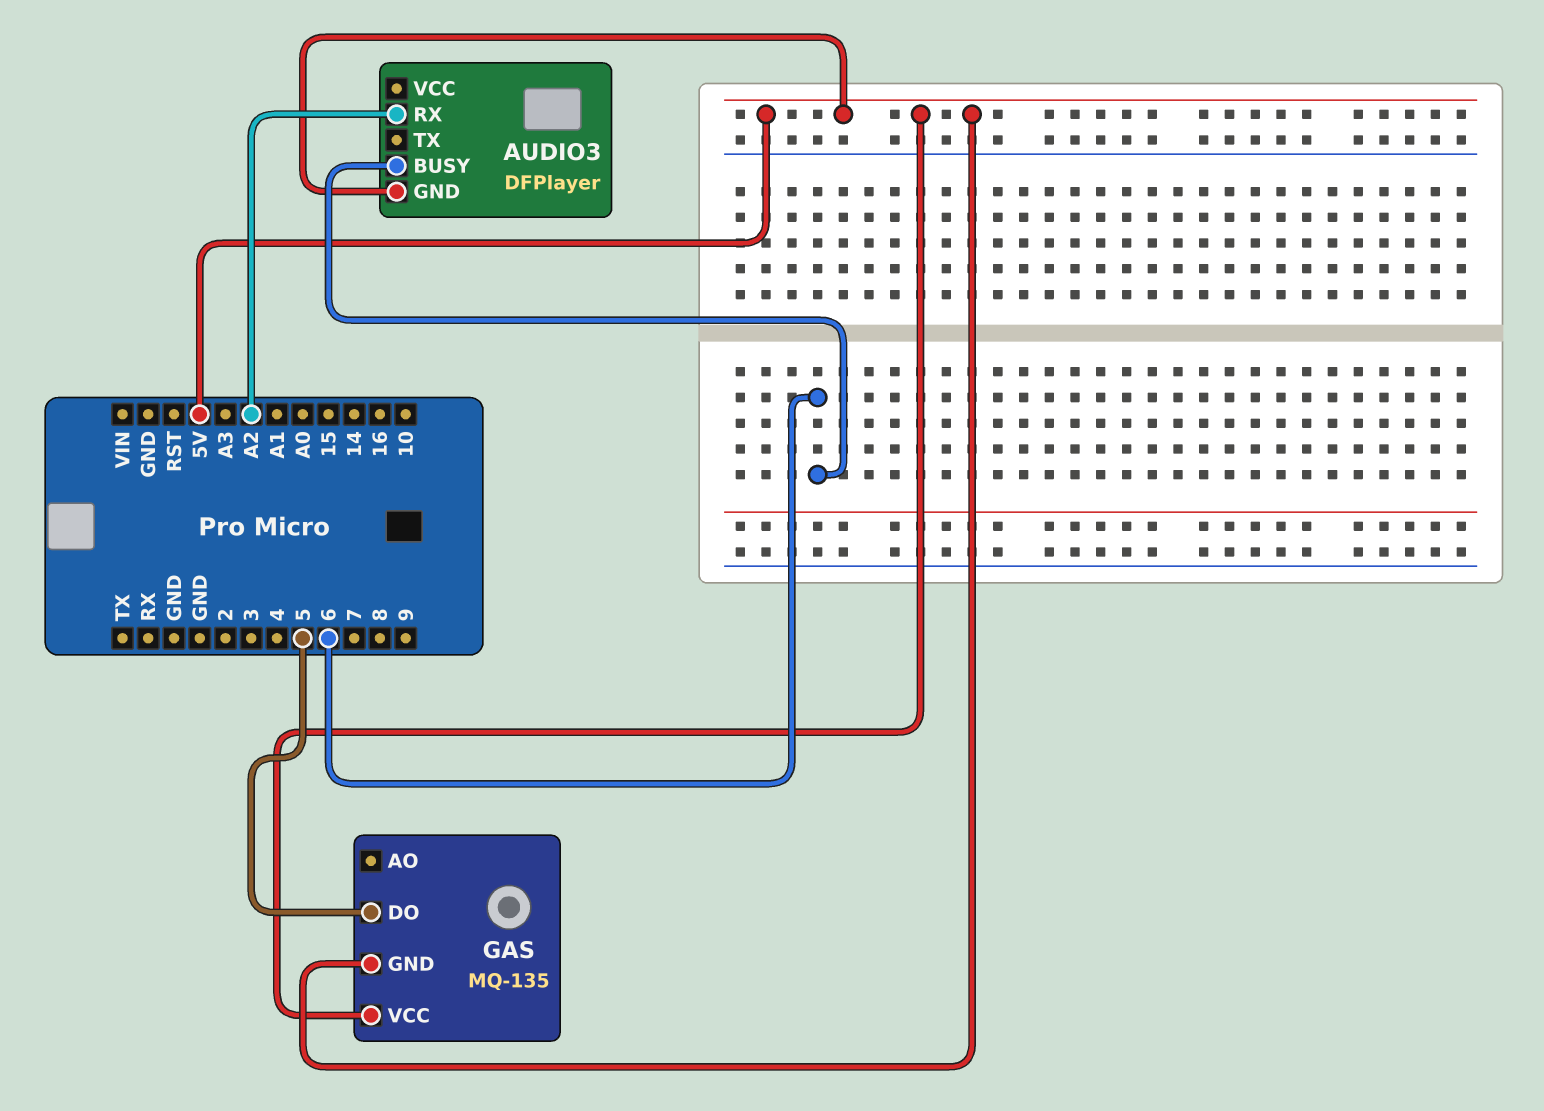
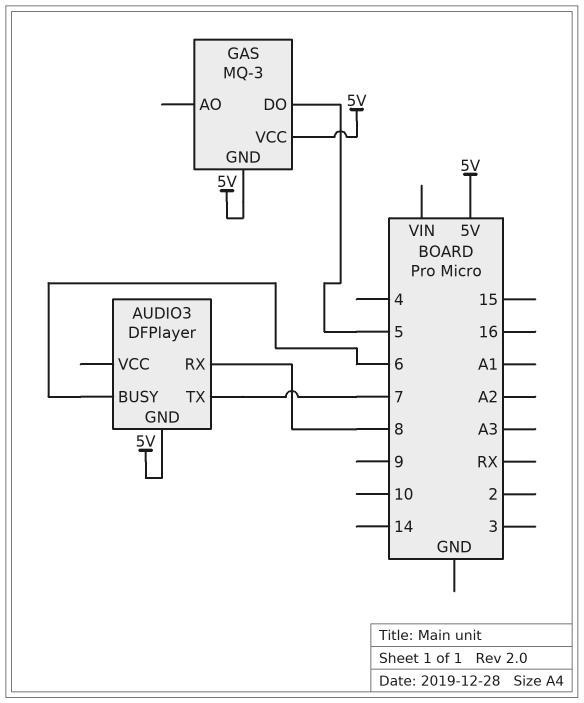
AUDIO3 pin RX: A2 -> 8
AUDIO3 pin TX: none -> 7
GAS: MQ-135 -> MQ-3

